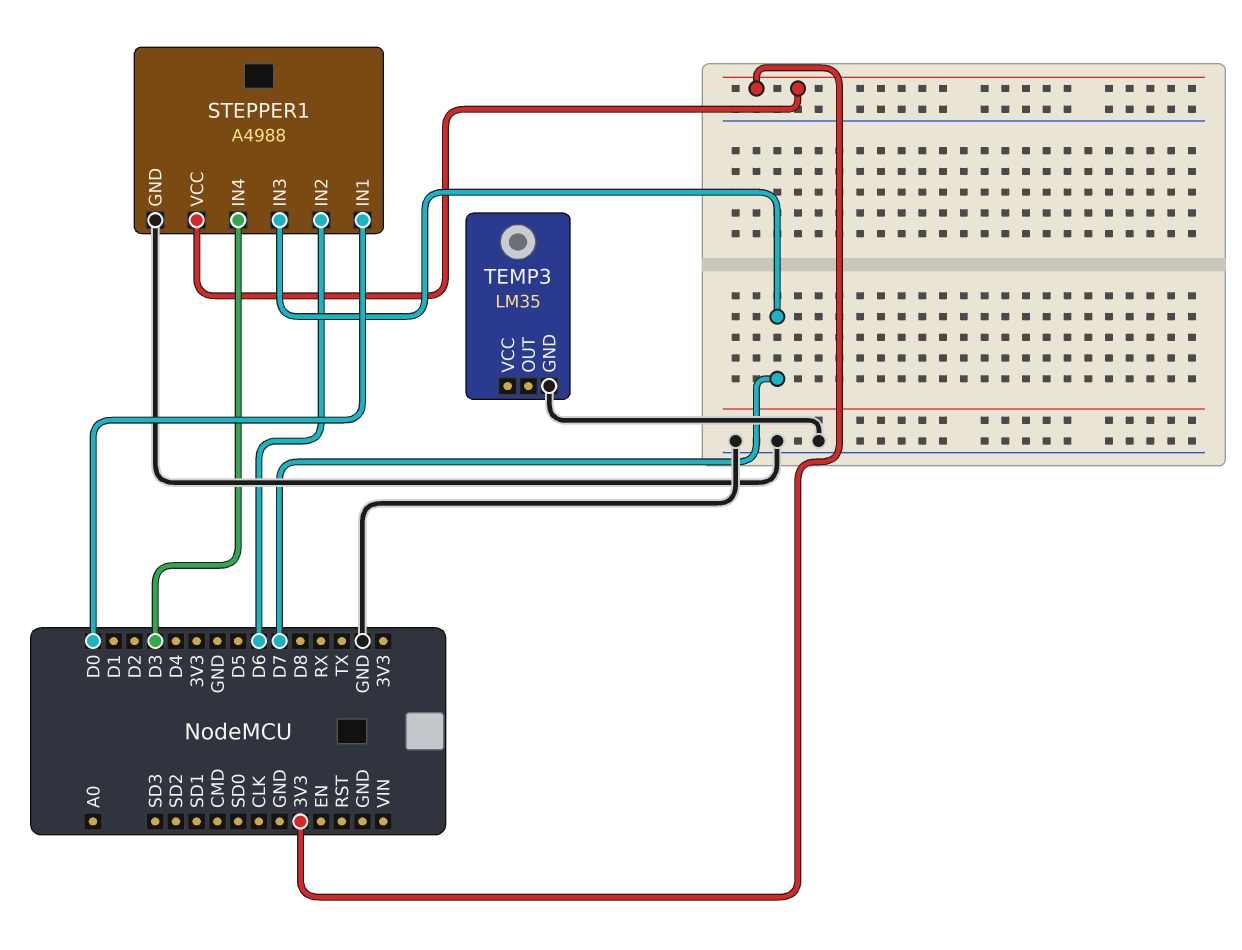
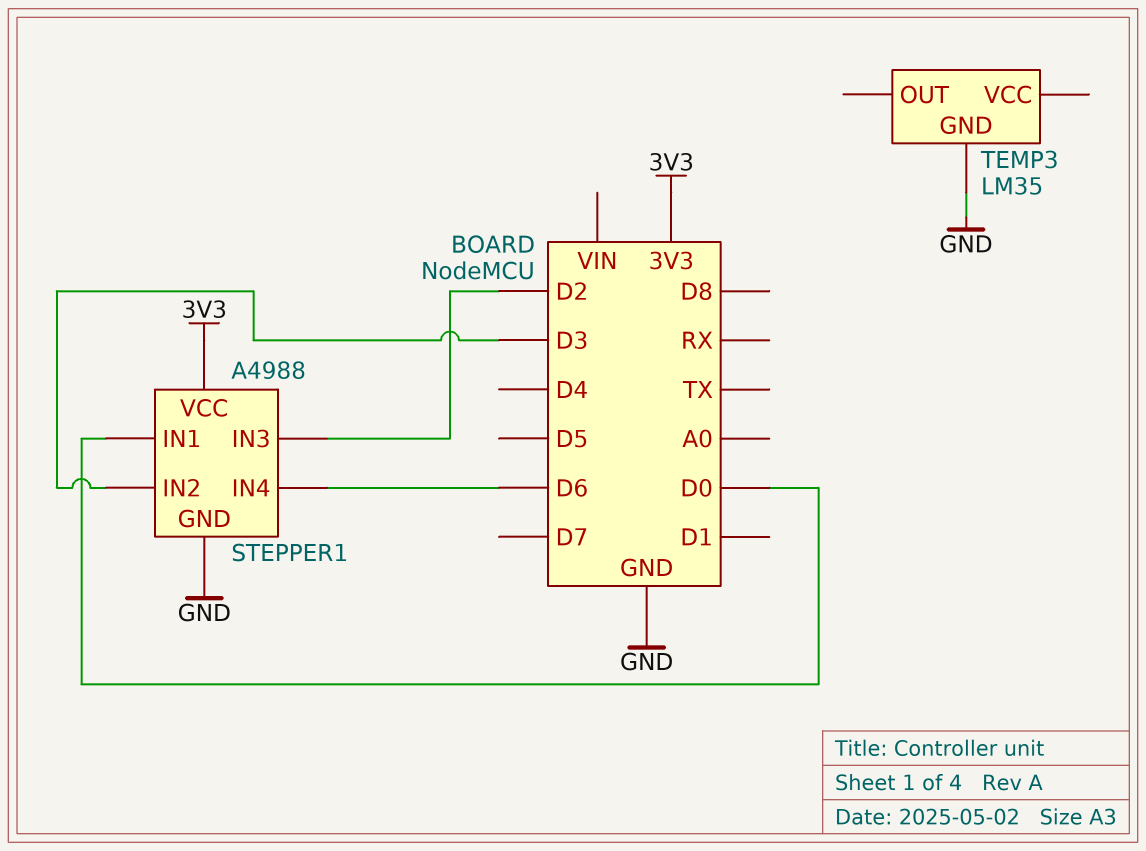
STEPPER1 pin IN2: D6 -> D3
STEPPER1 pin IN3: D7 -> D2
STEPPER1 pin IN4: D3 -> D6

